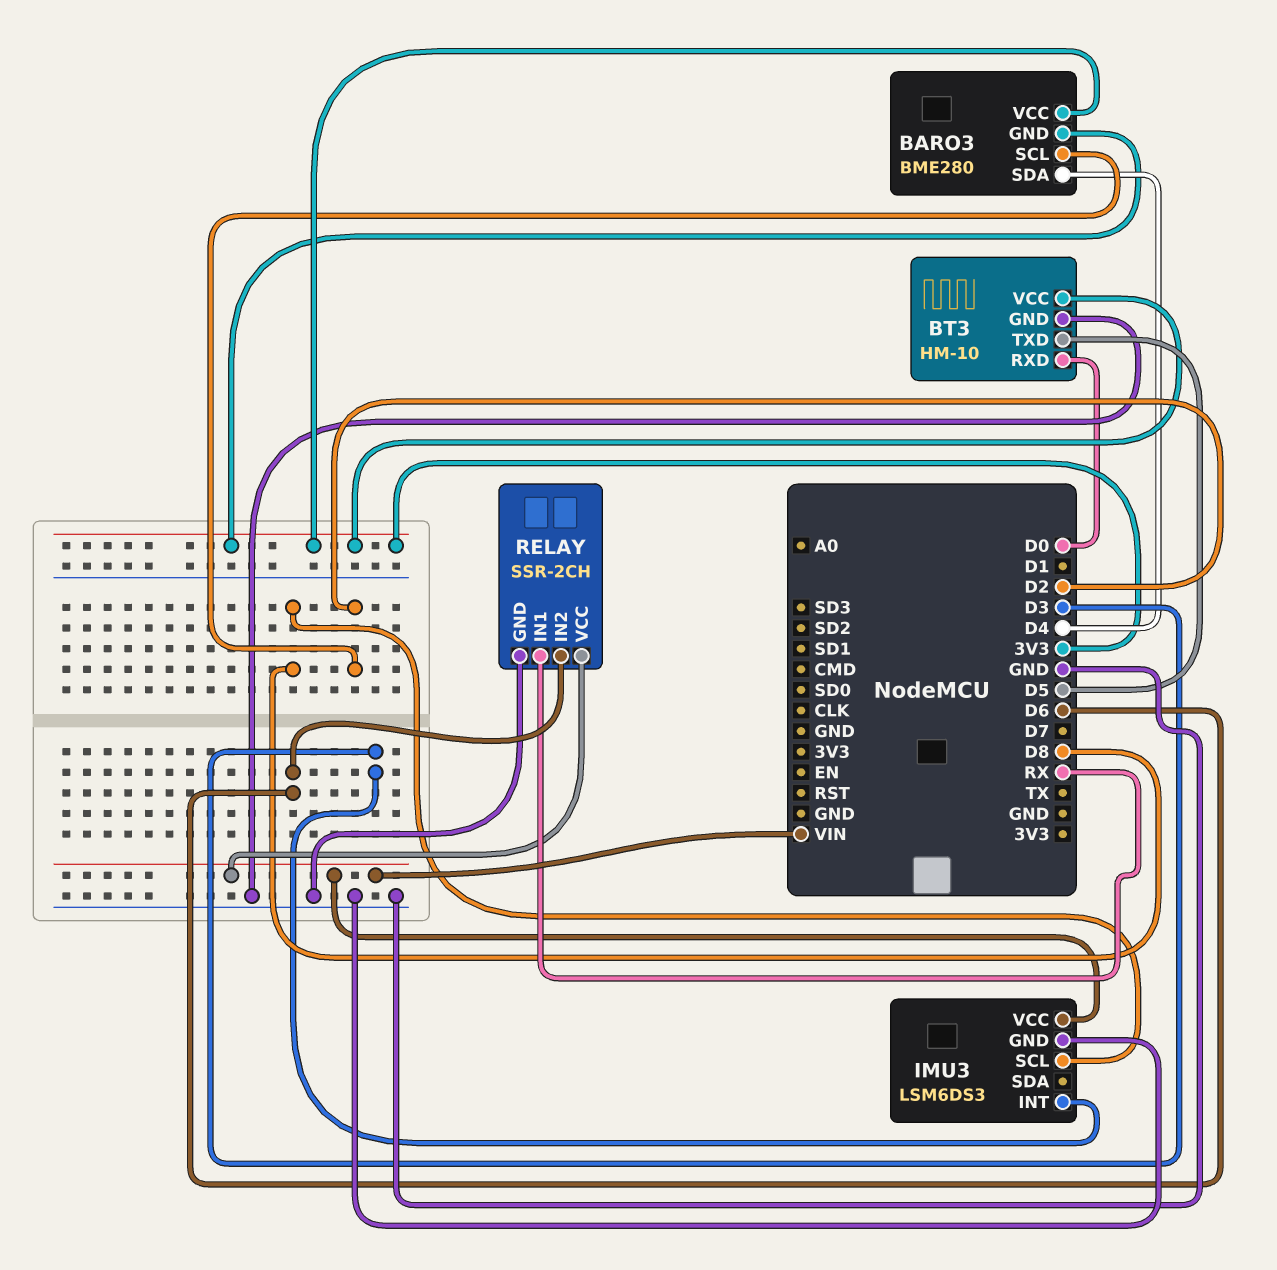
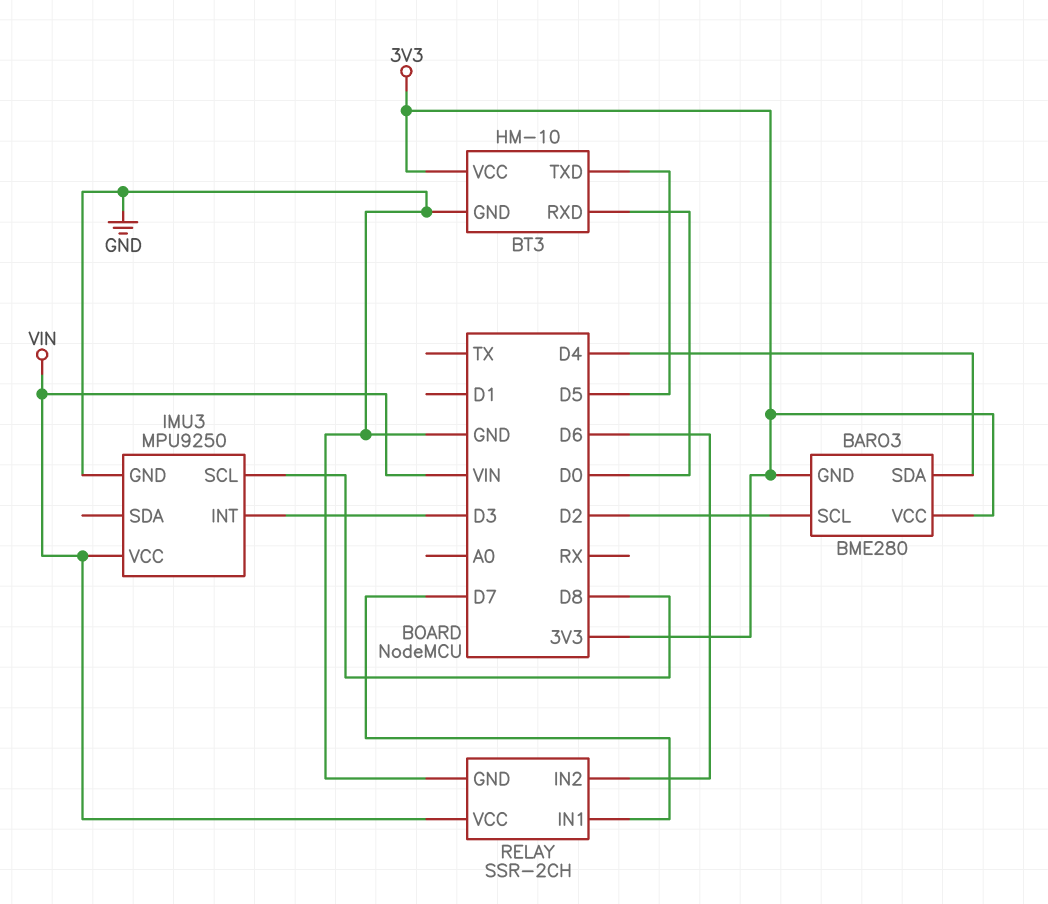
IMU3: LSM6DS3 -> MPU9250
RELAY pin IN1: RX -> D7

